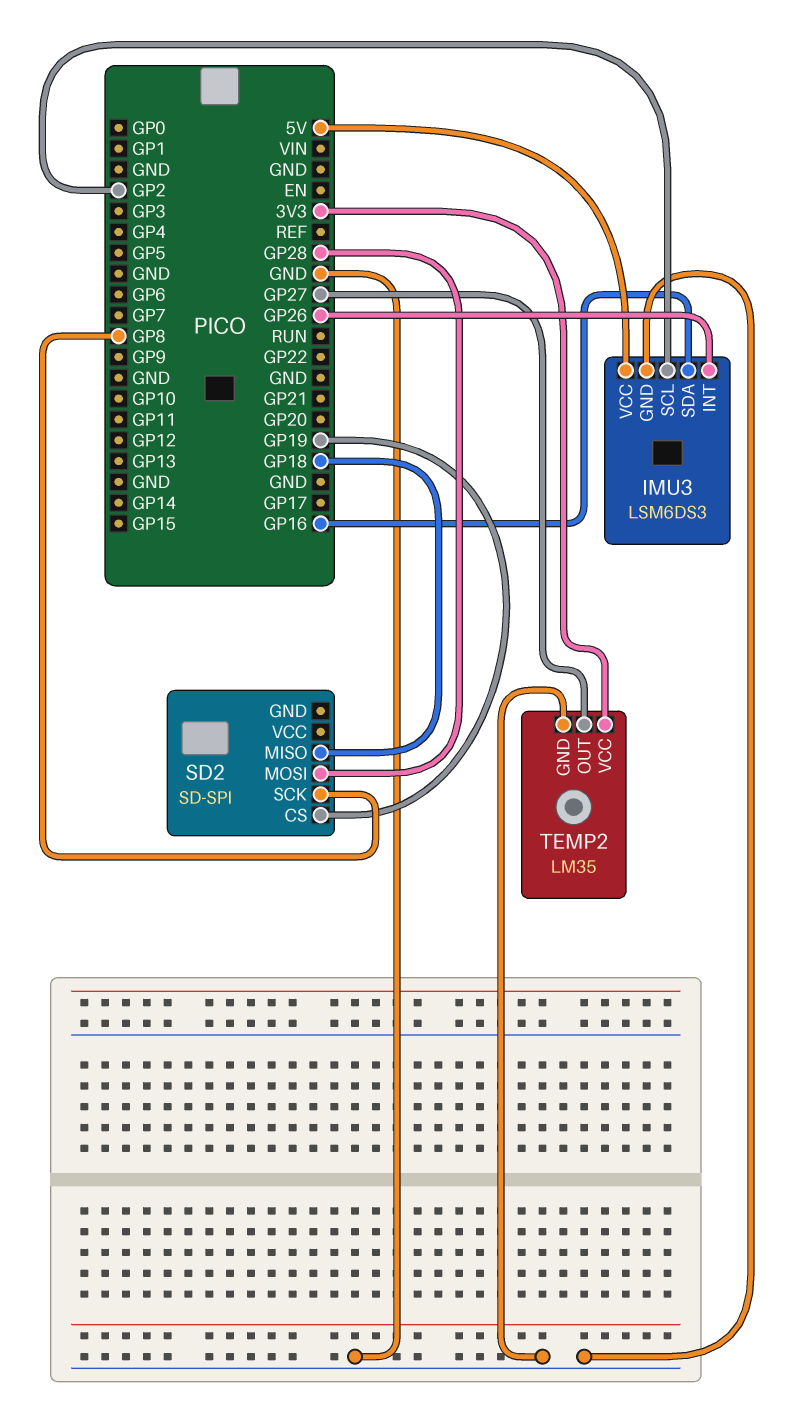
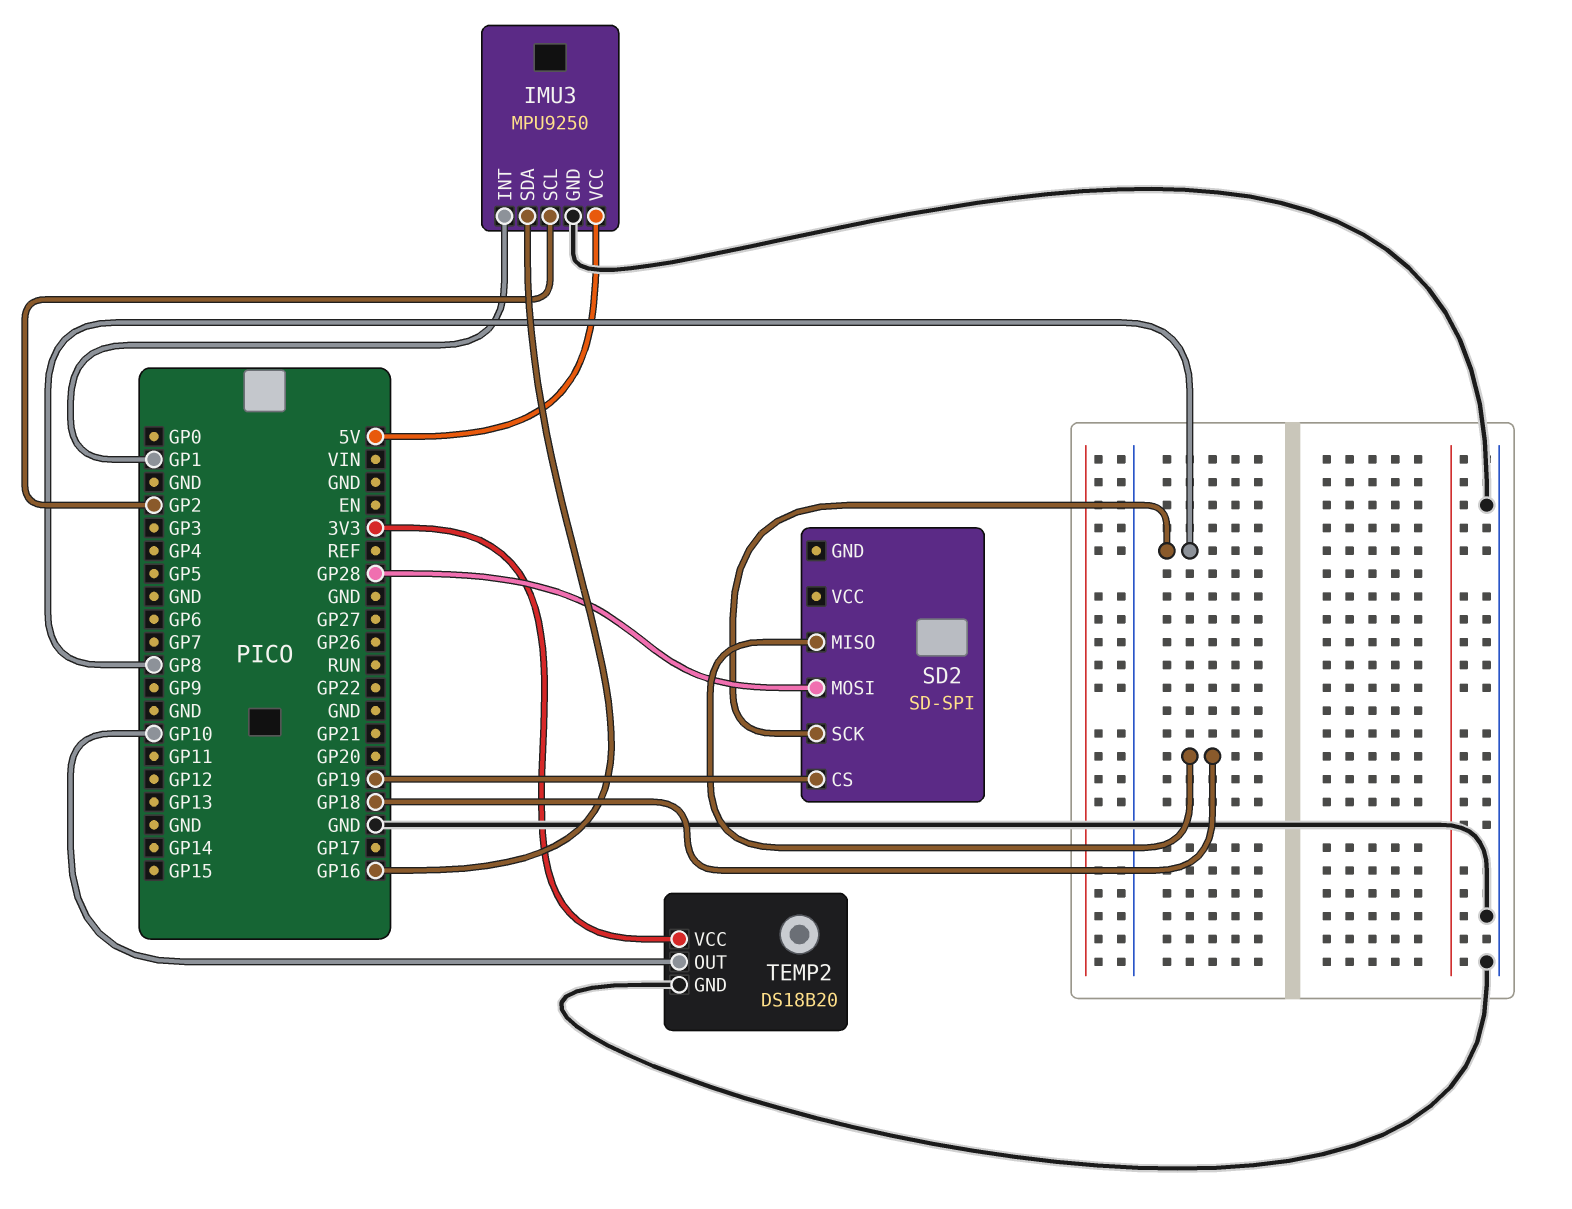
IMU3: LSM6DS3 -> MPU9250
IMU3 pin INT: GP26 -> GP1
TEMP2: LM35 -> DS18B20
TEMP2 pin OUT: GP27 -> GP10

